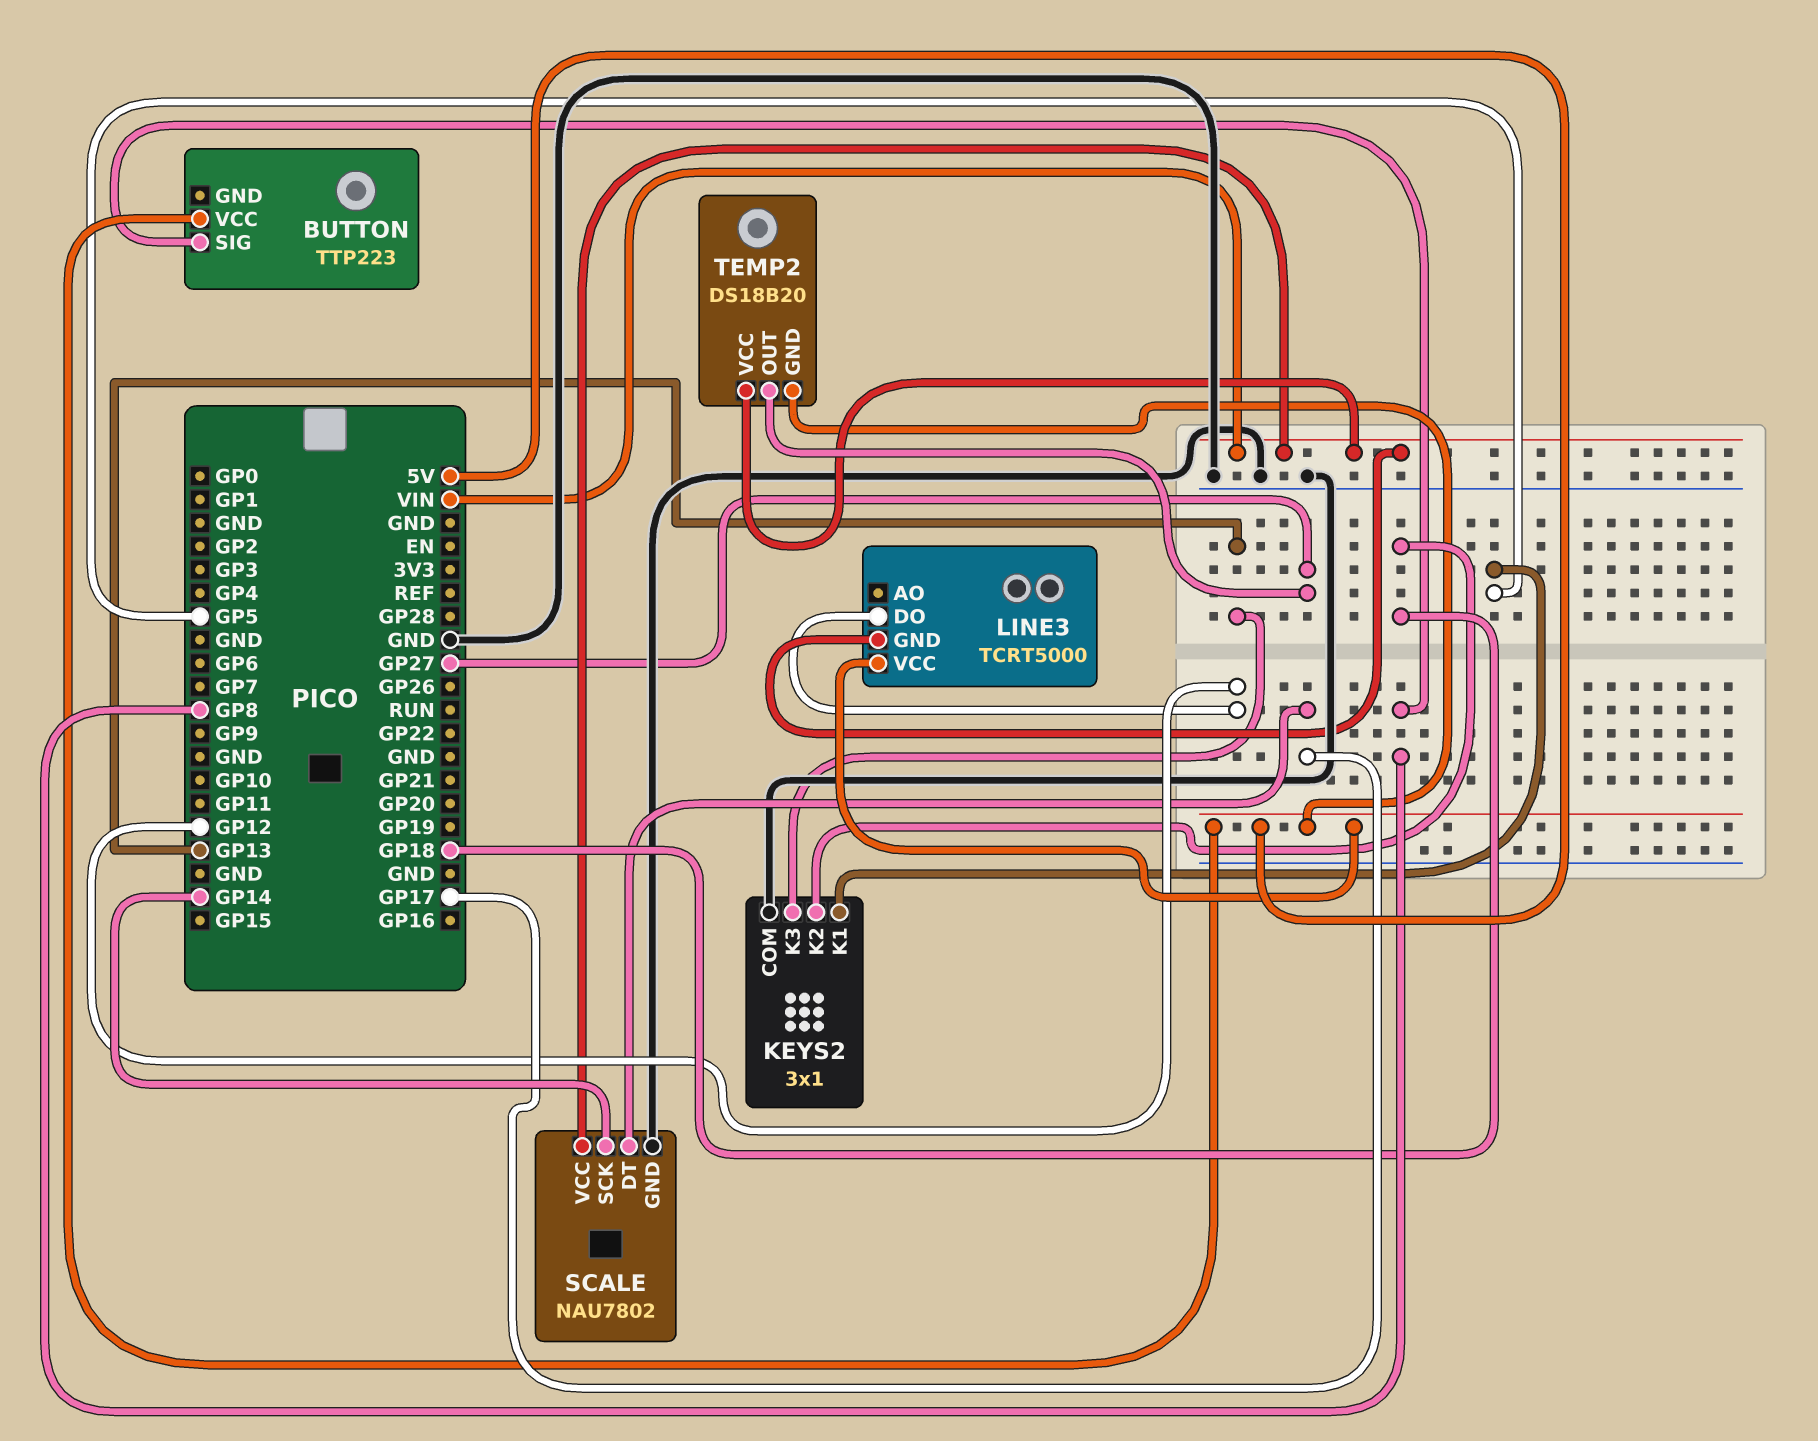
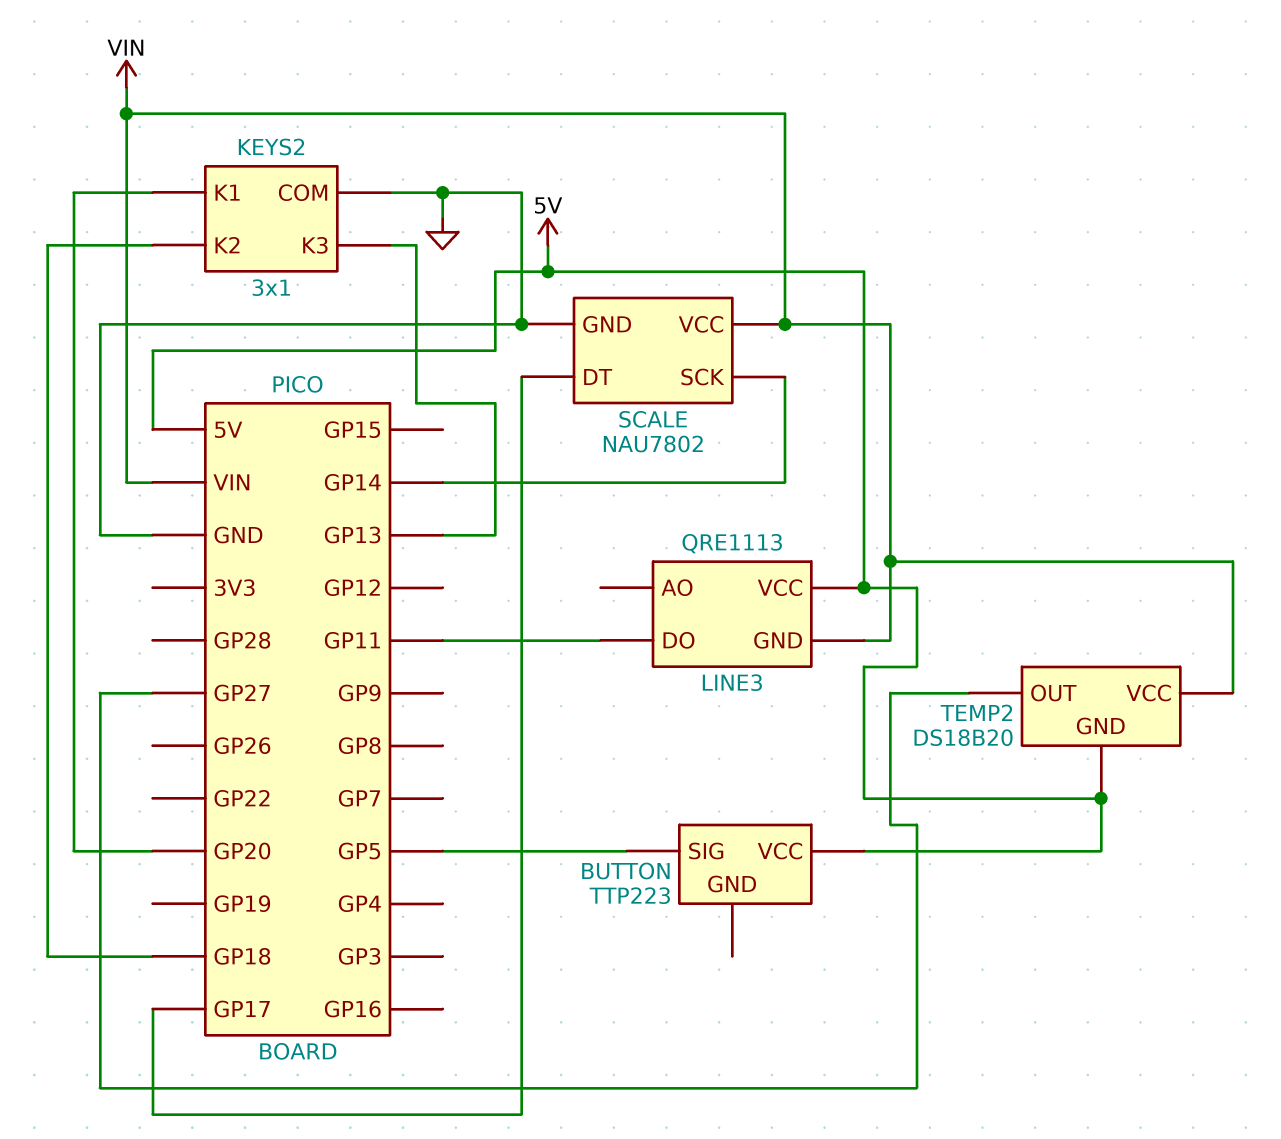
BUTTON pin SIG: GP8 -> GP5
KEYS2 pin K1: GP5 -> GP20
LINE3: TCRT5000 -> QRE1113
LINE3 pin DO: GP12 -> GP11

